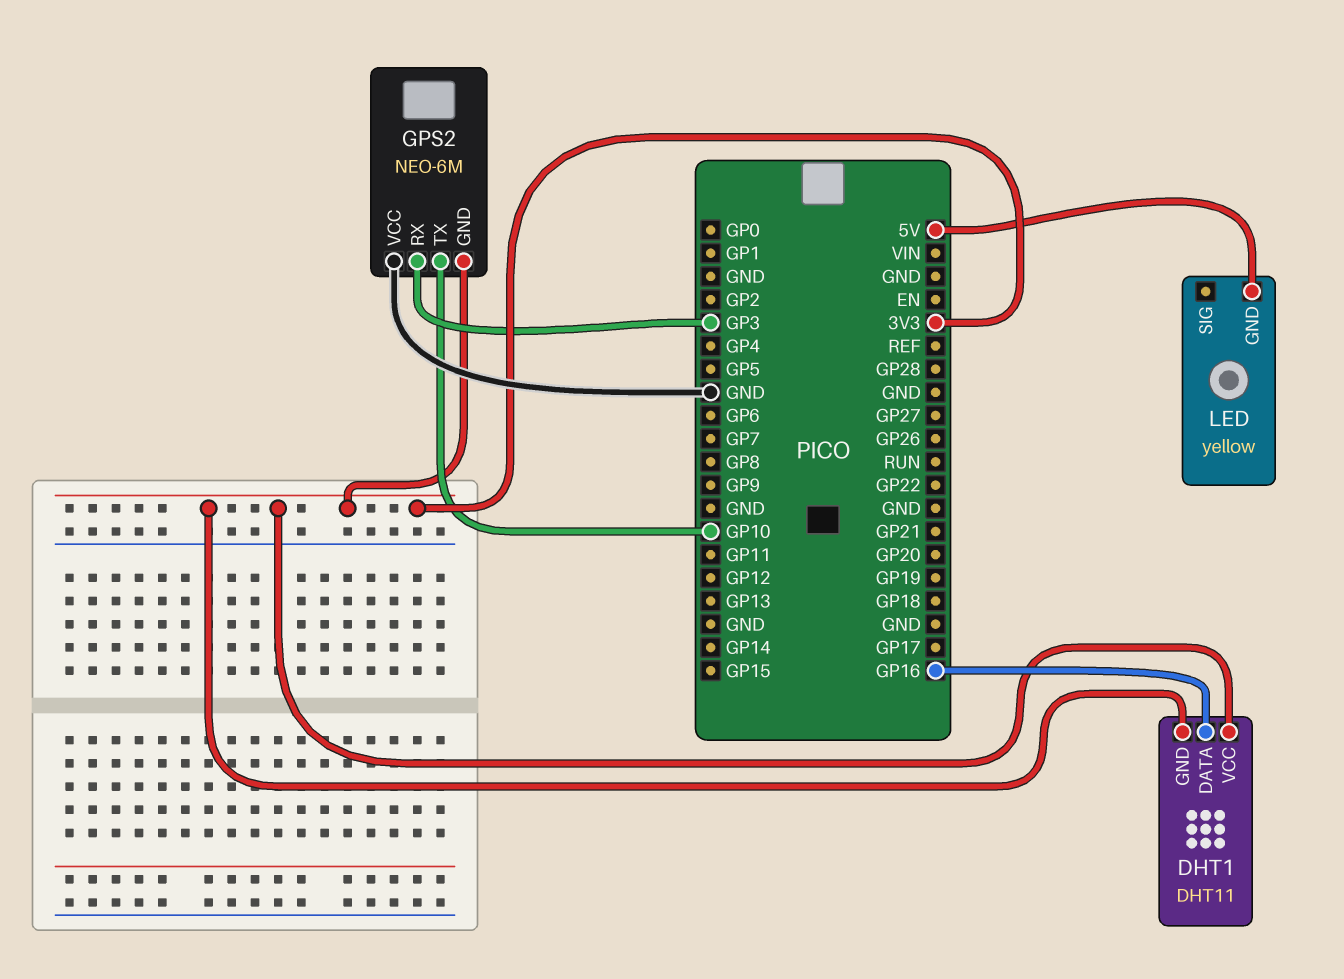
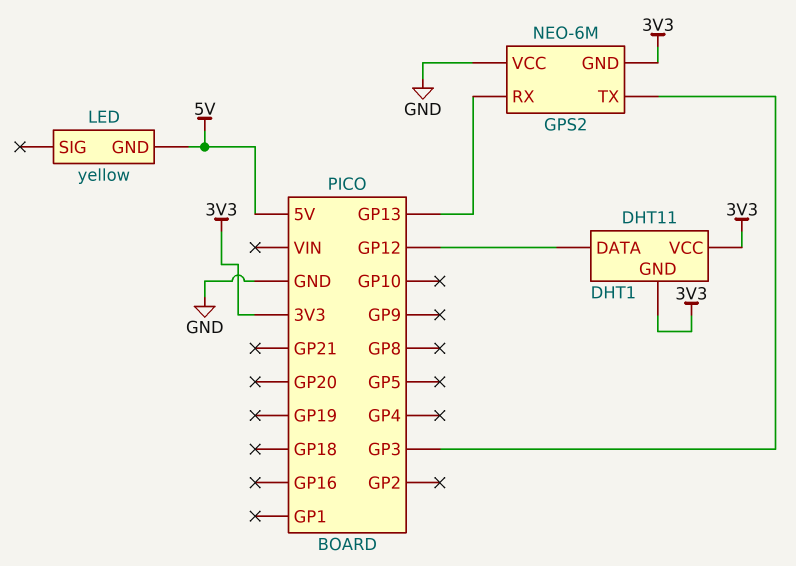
DHT1 pin DATA: GP16 -> GP12
GPS2 pin RX: GP3 -> GP13
GPS2 pin TX: GP10 -> GP3

